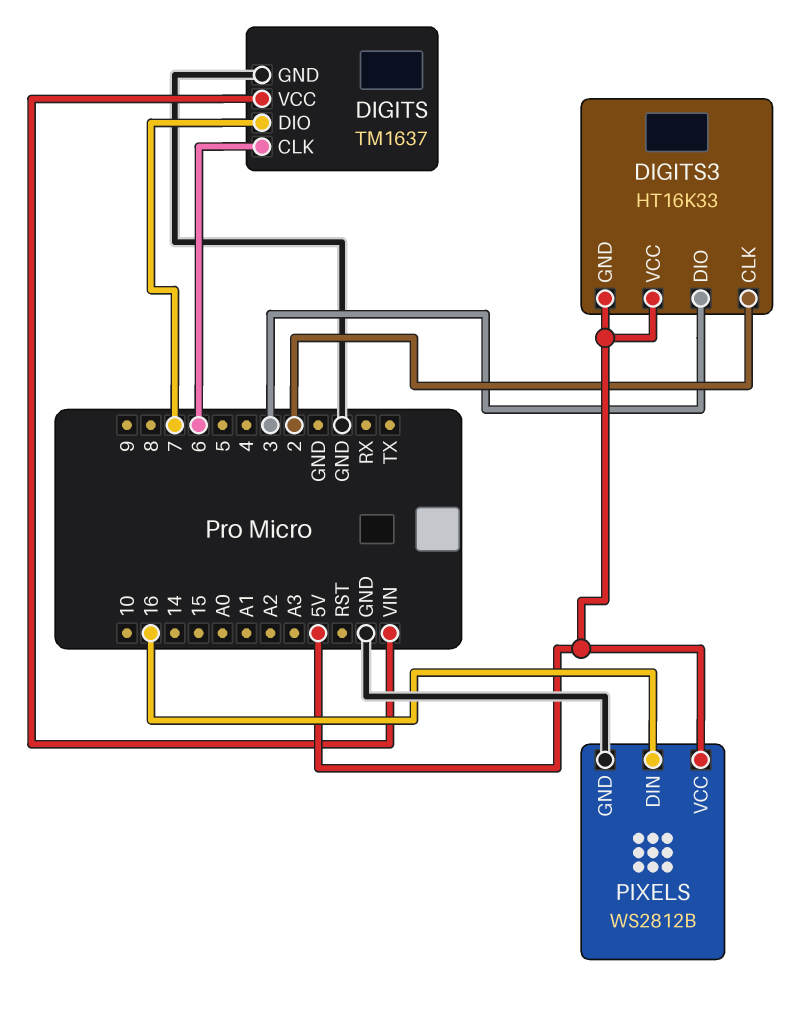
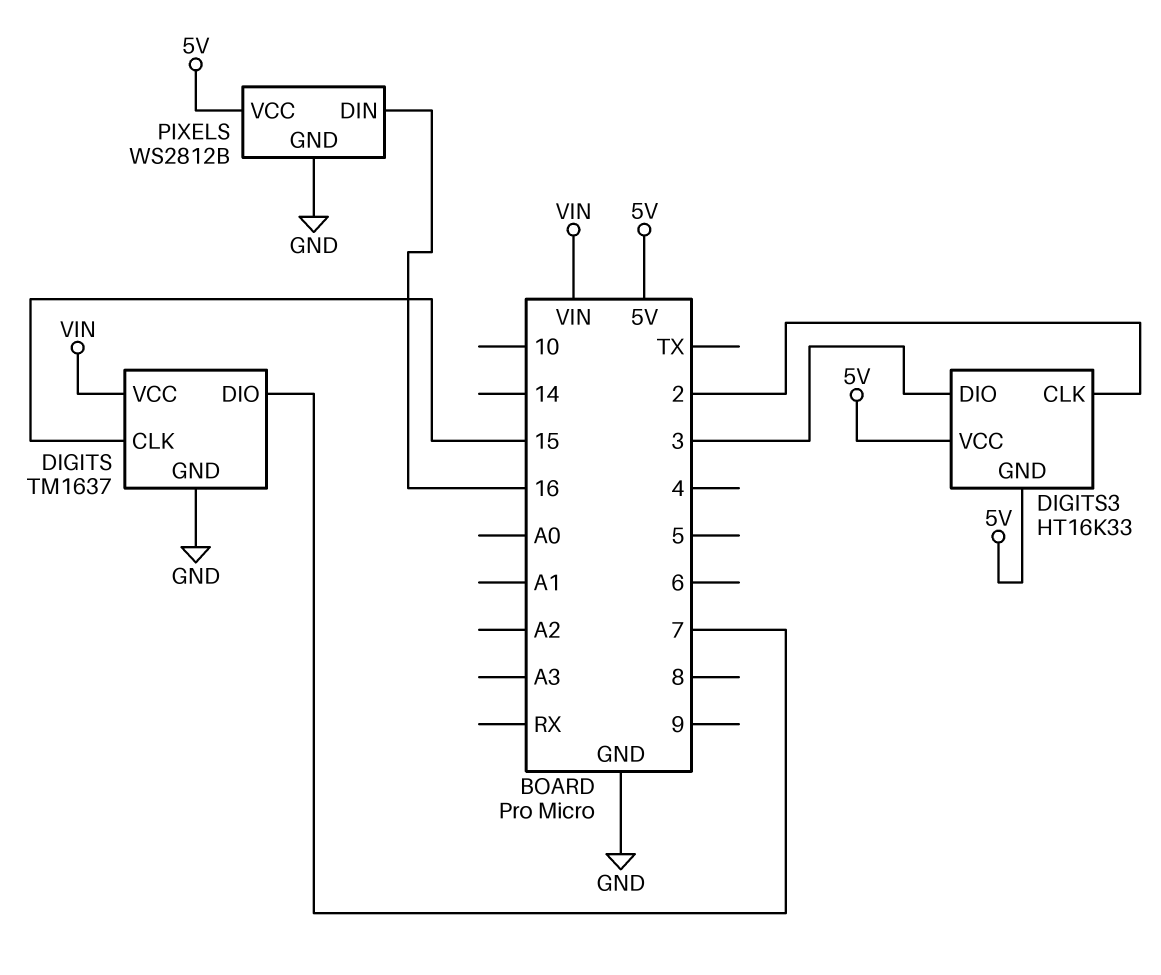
DIGITS pin CLK: 6 -> 15

